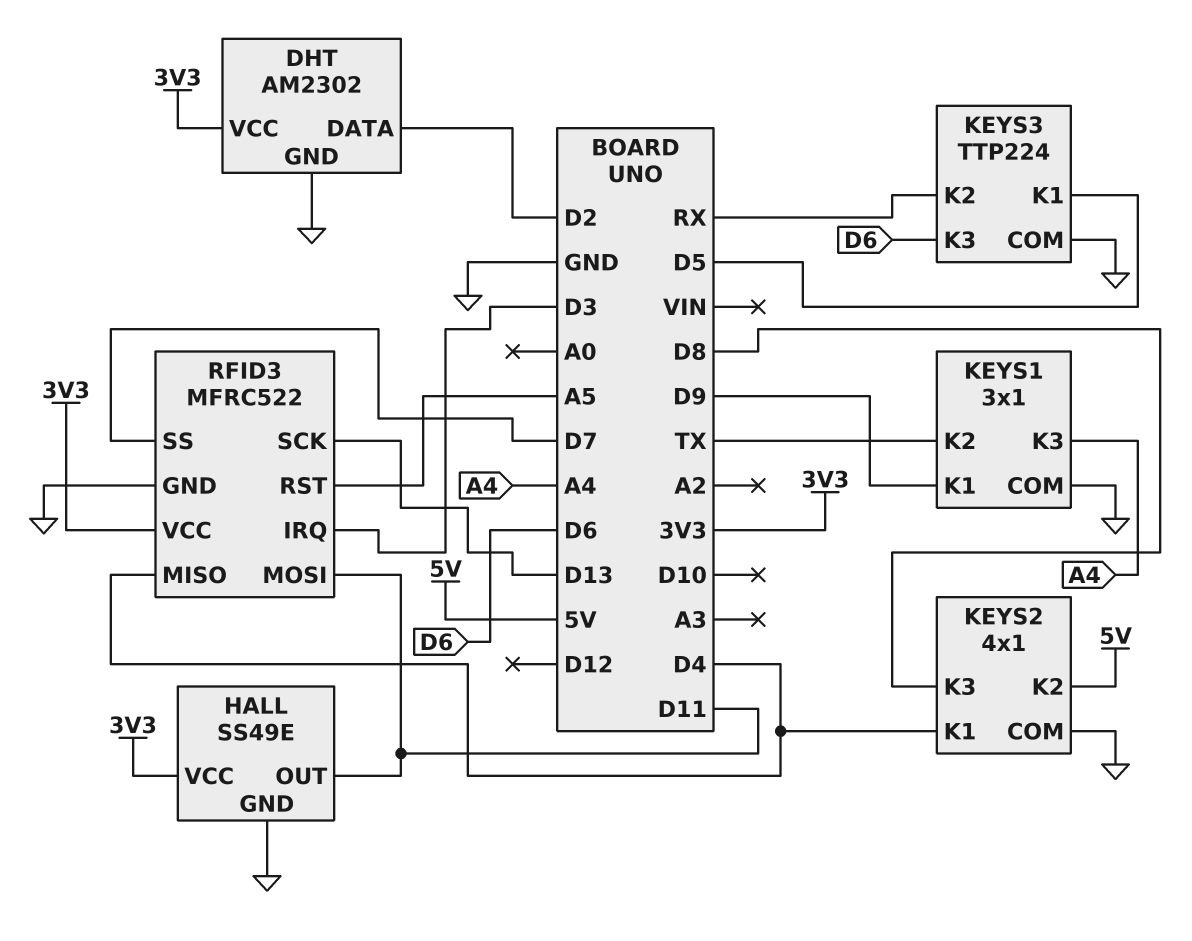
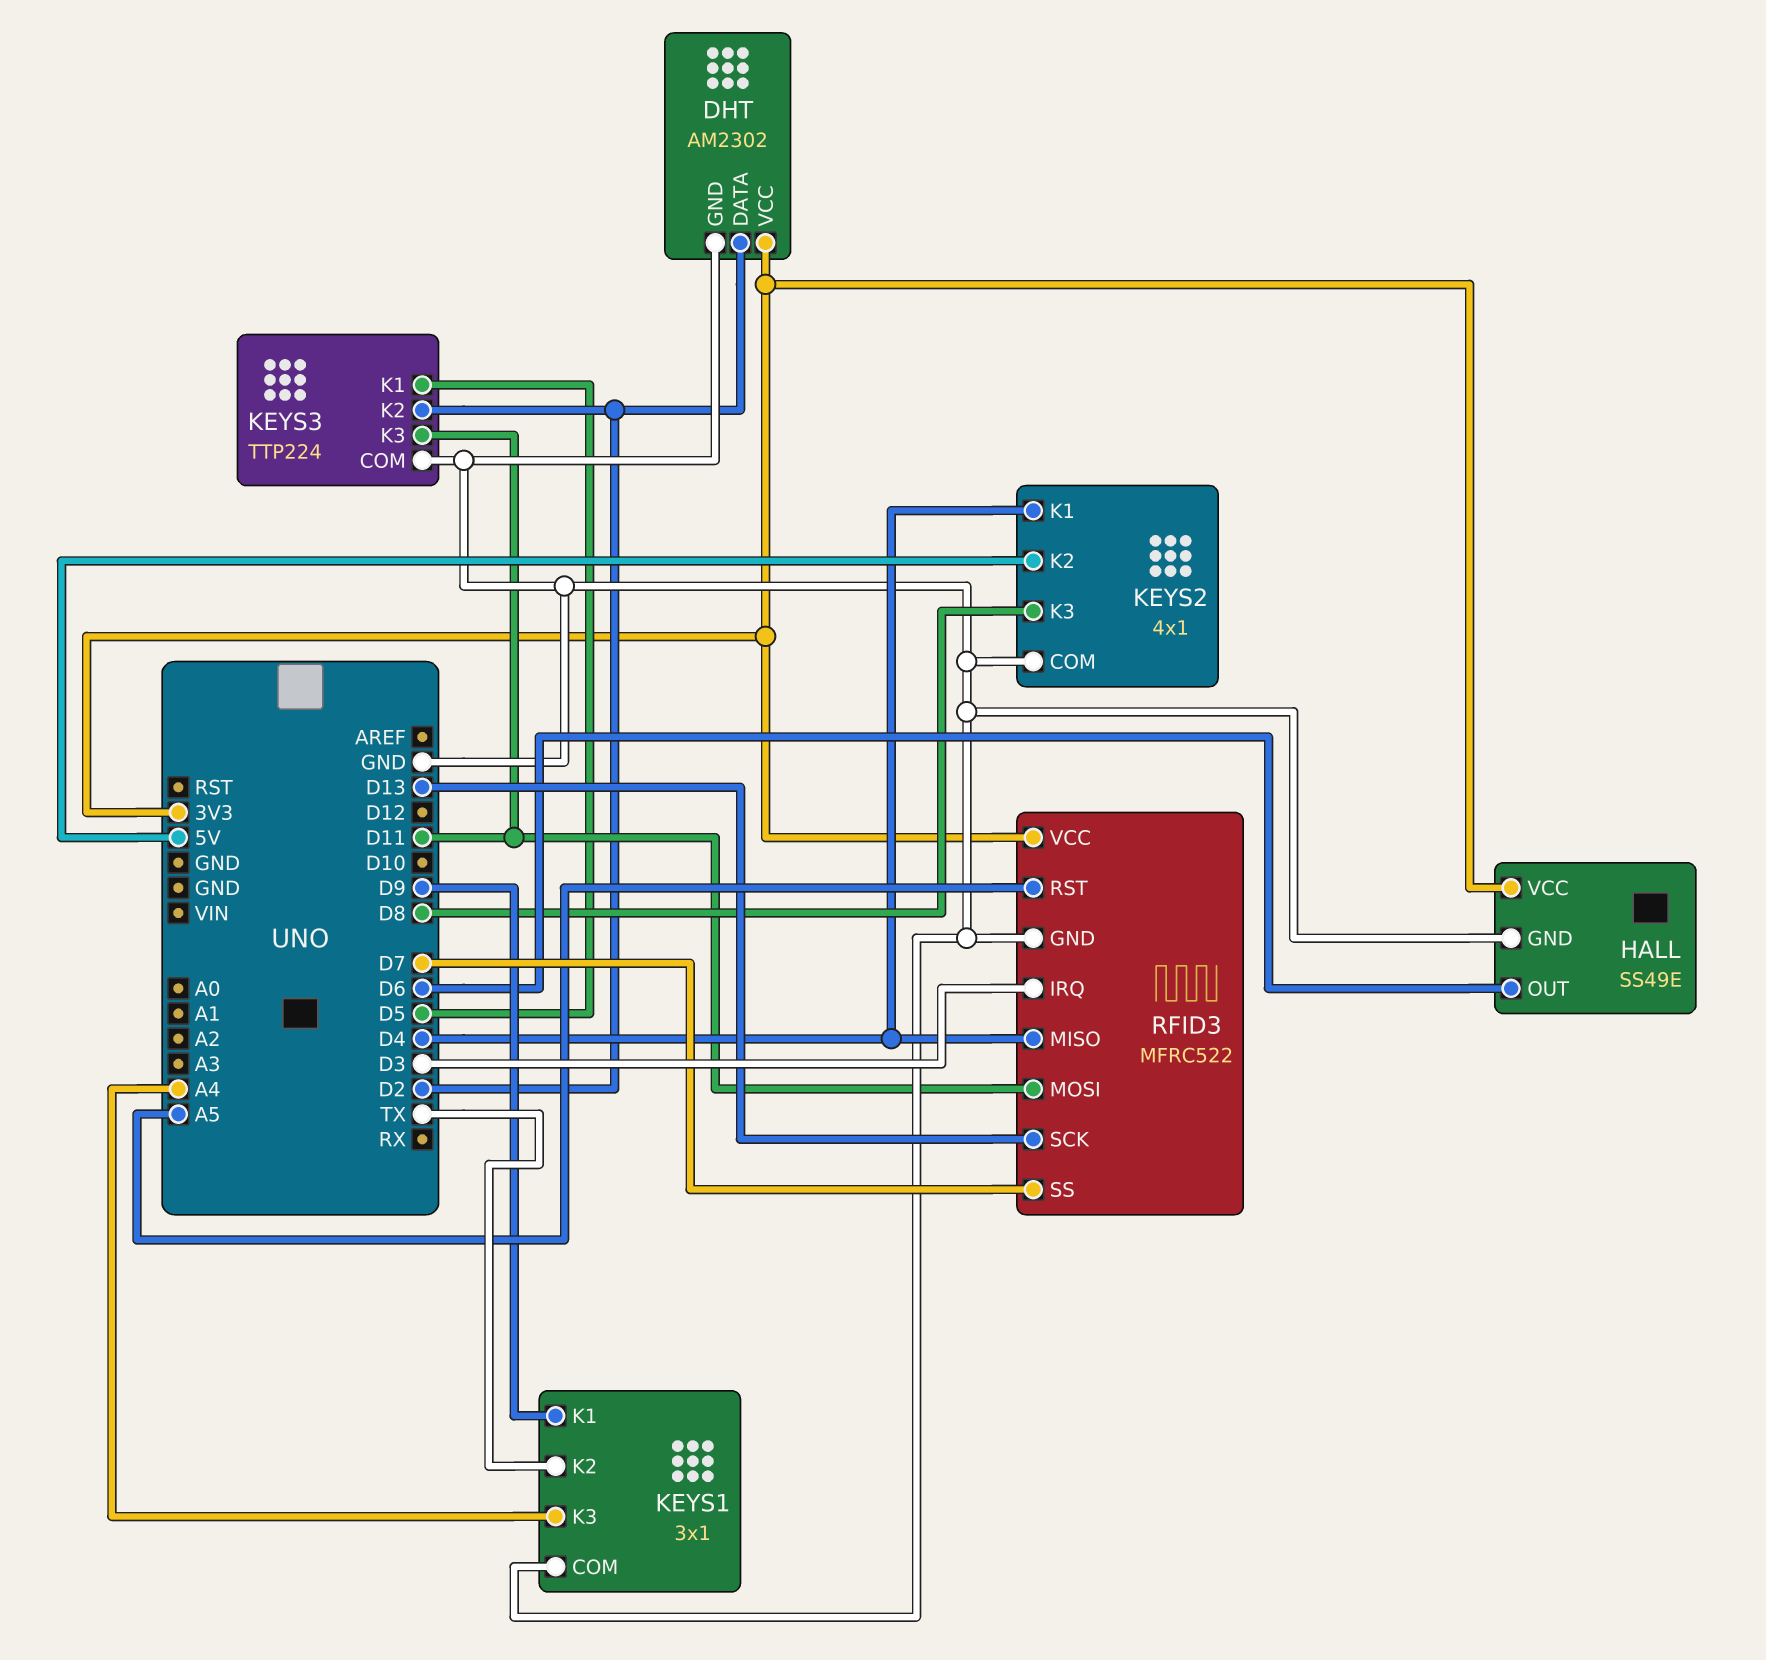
HALL pin OUT: D11 -> D6
KEYS3 pin K2: RX -> D2
KEYS3 pin K3: D6 -> D11

